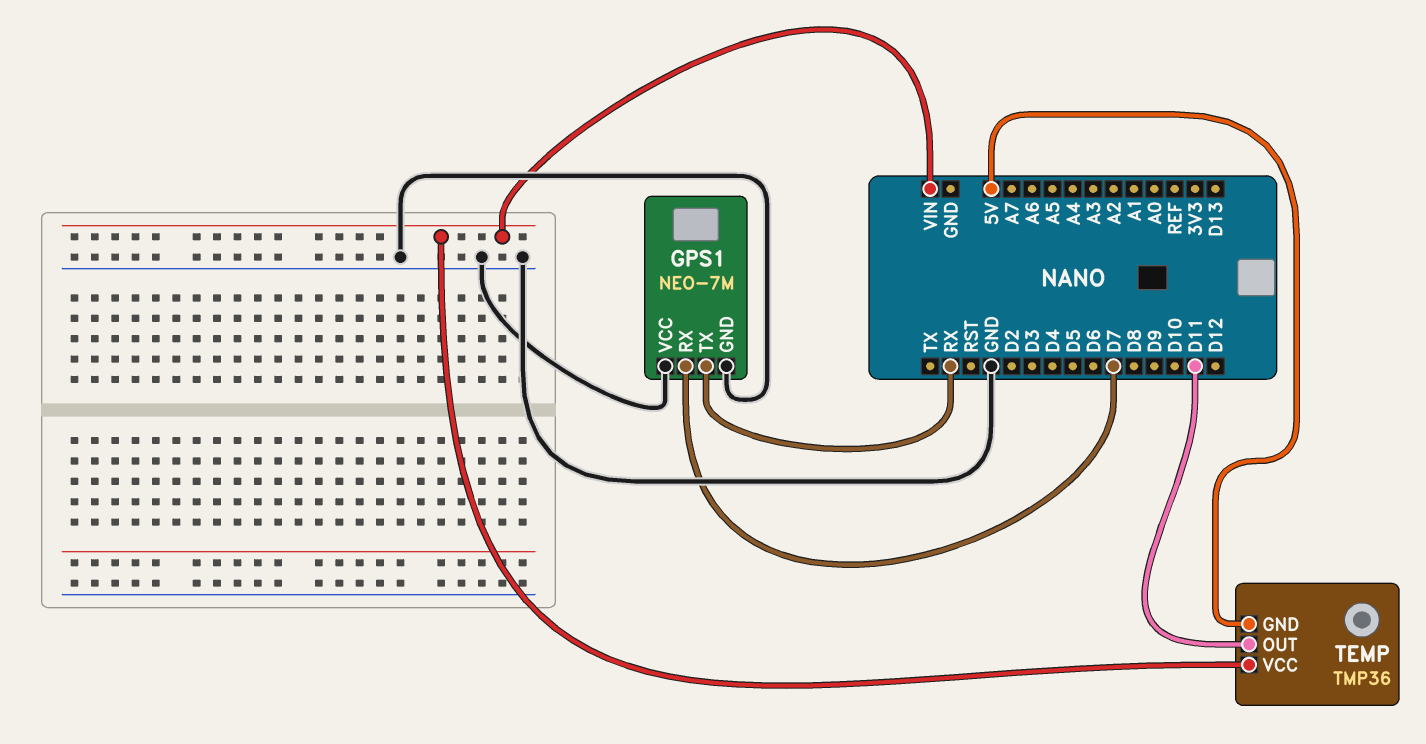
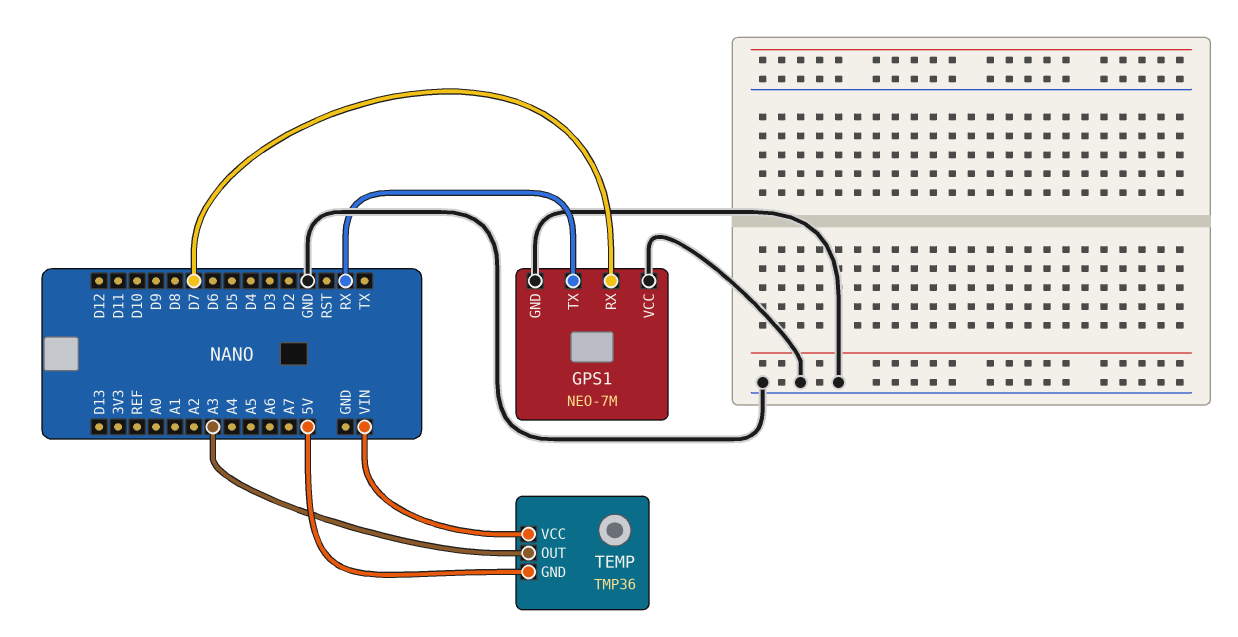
TEMP pin OUT: D11 -> A3

